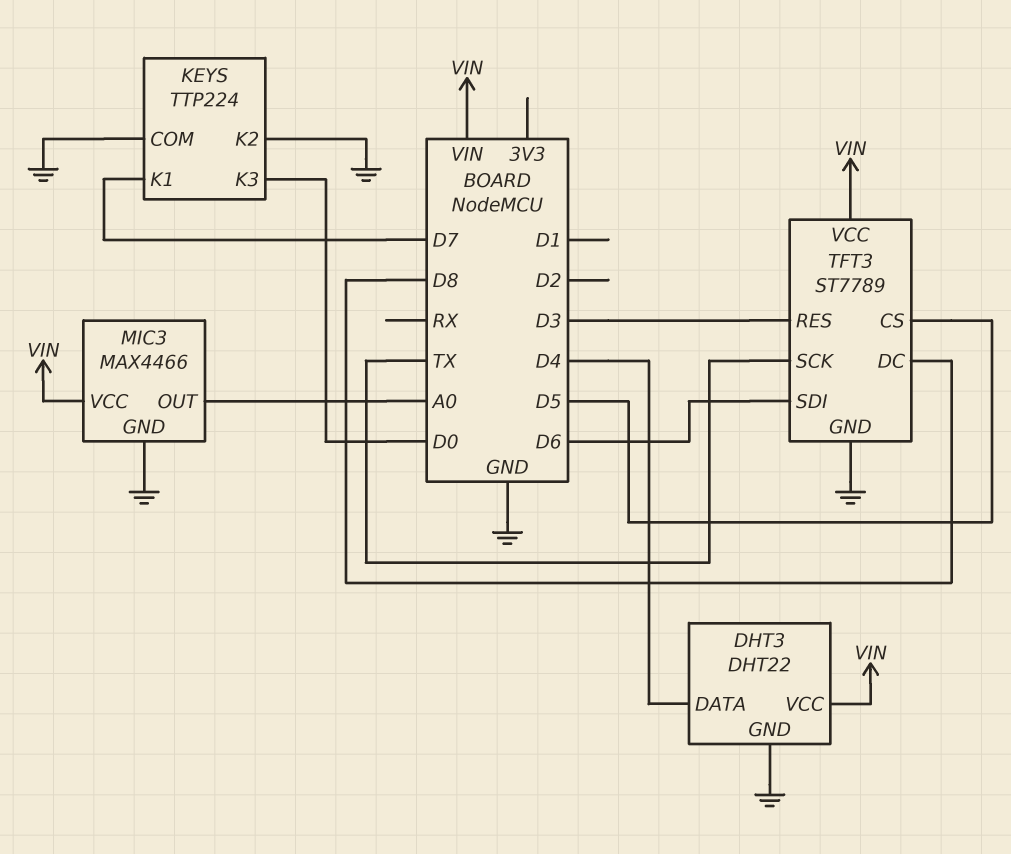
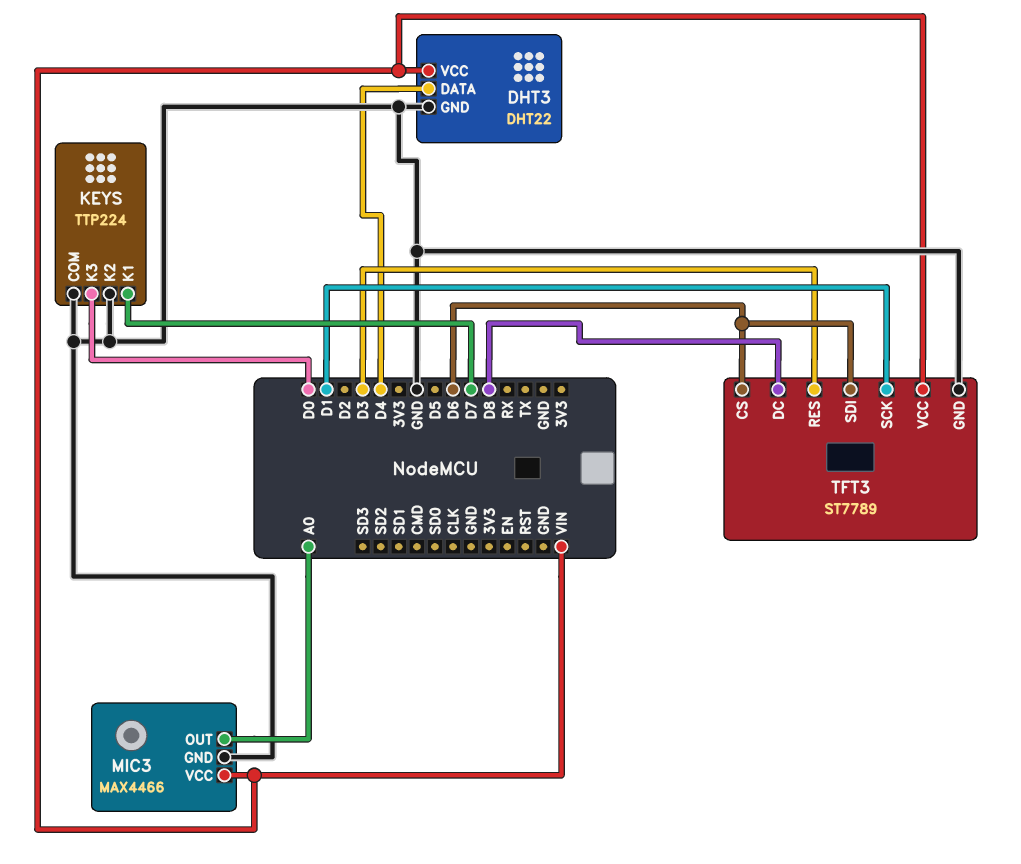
TFT3 pin CS: D5 -> D6
TFT3 pin SCK: TX -> D1

